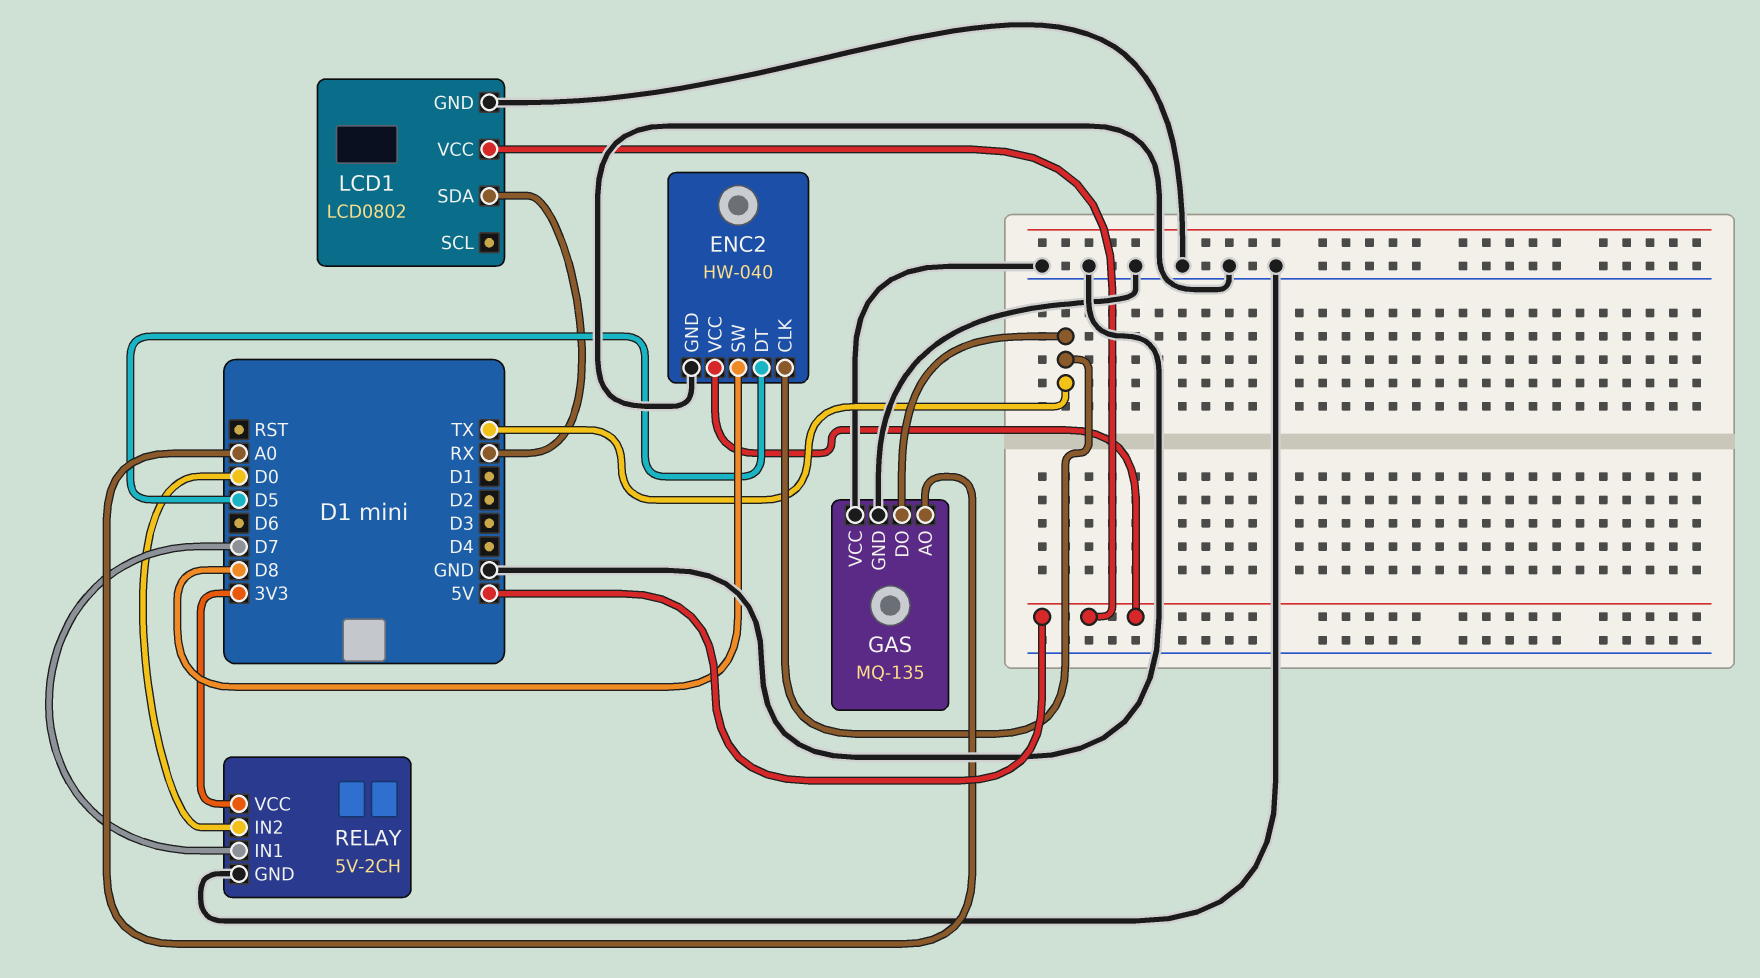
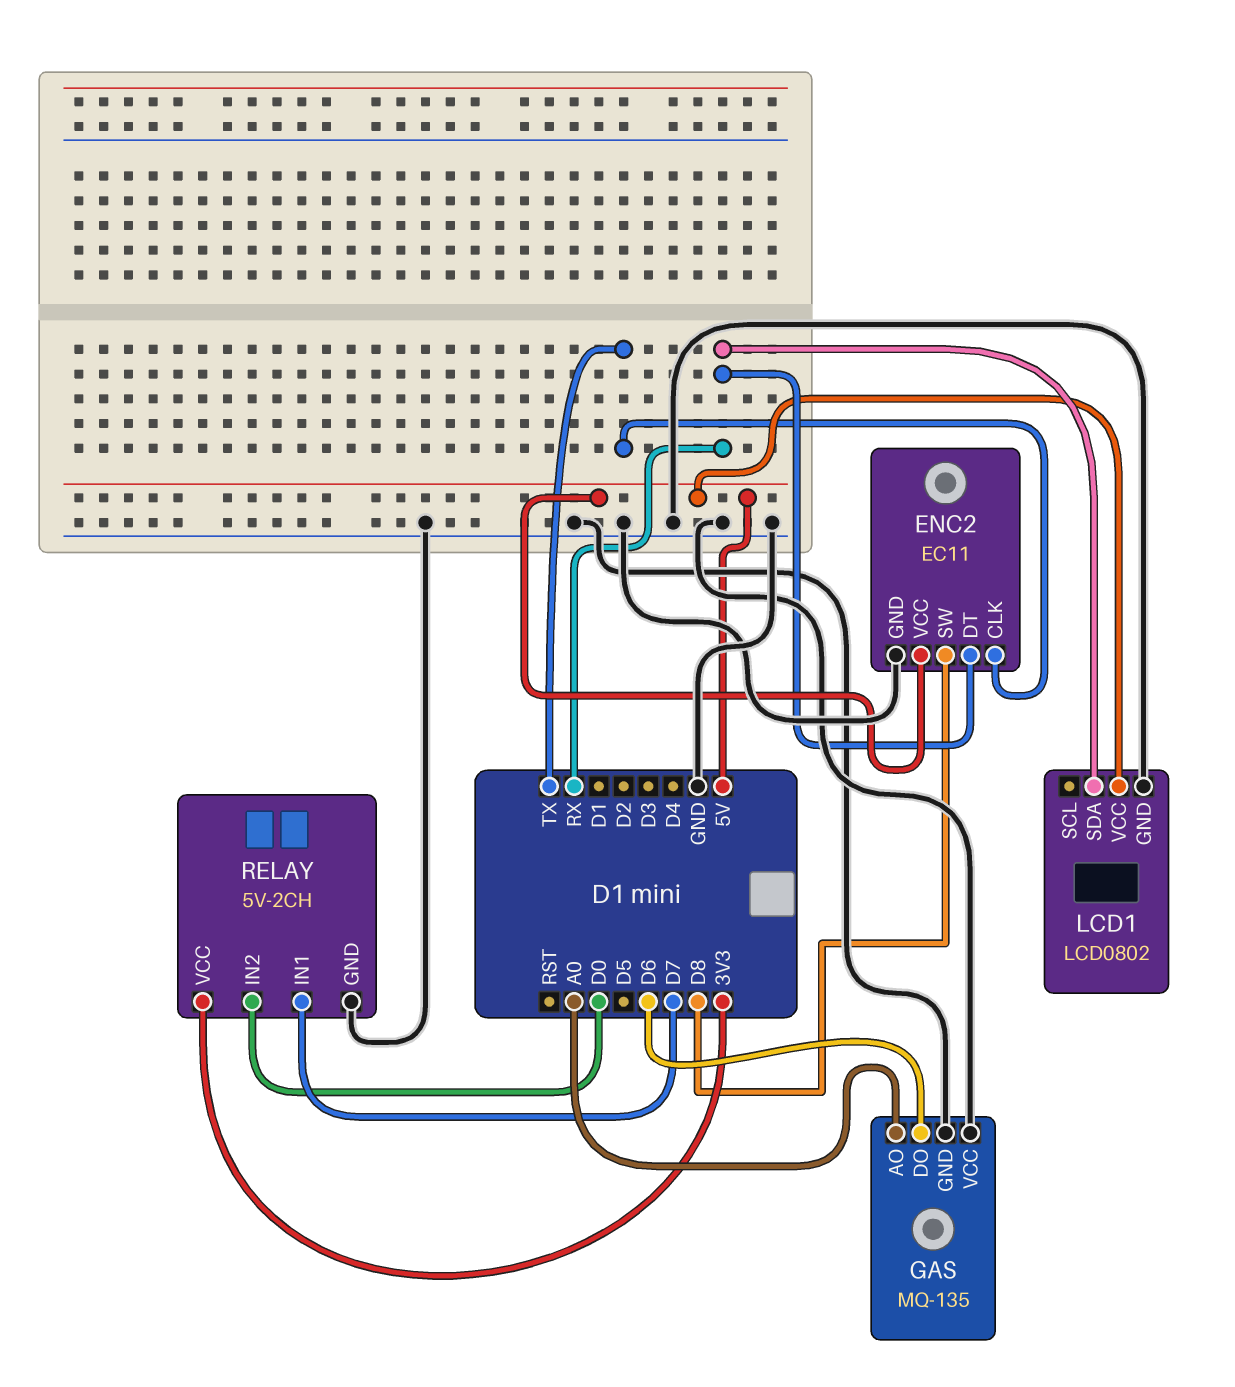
ENC2: HW-040 -> EC11
ENC2 pin DT: D5 -> RX
GAS pin DO: TX -> D6

